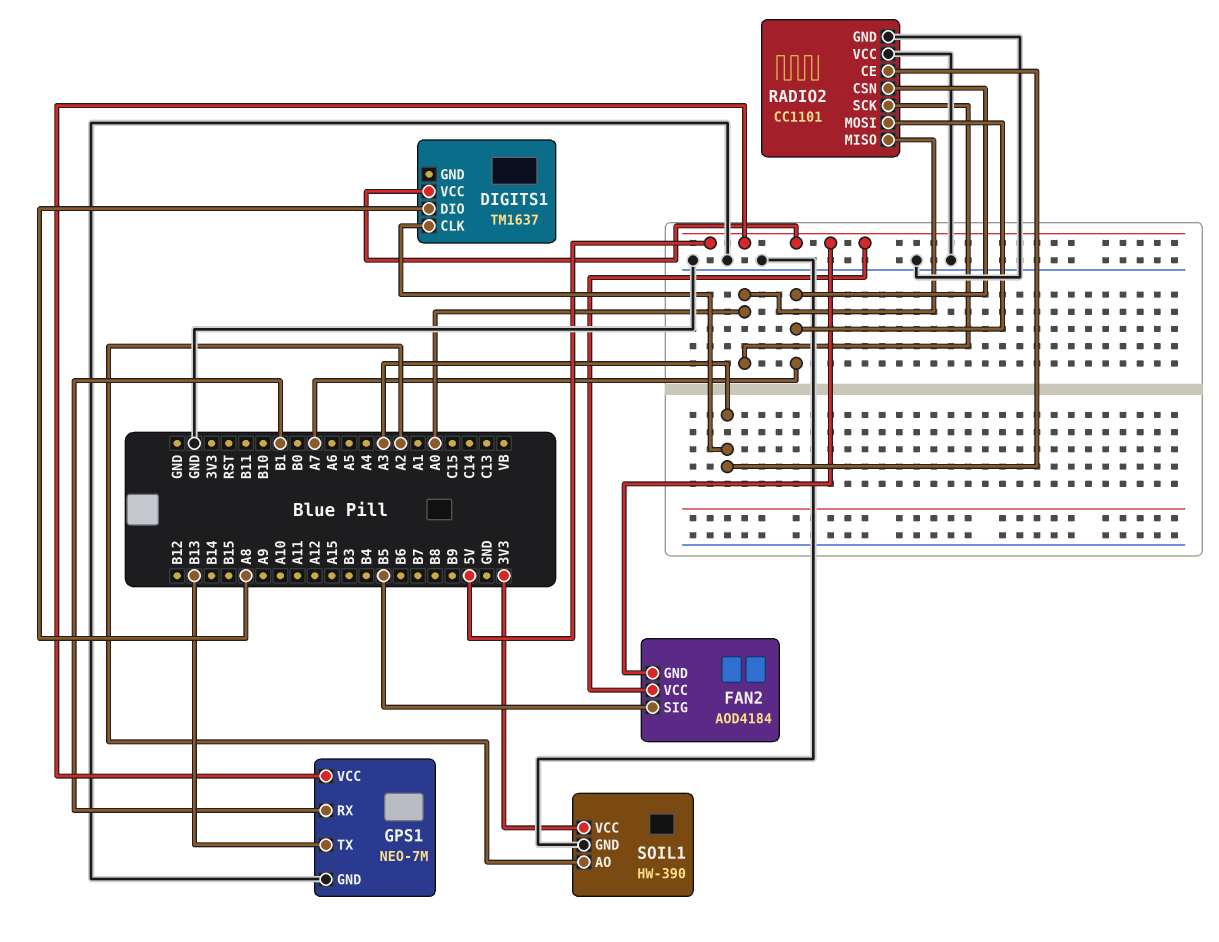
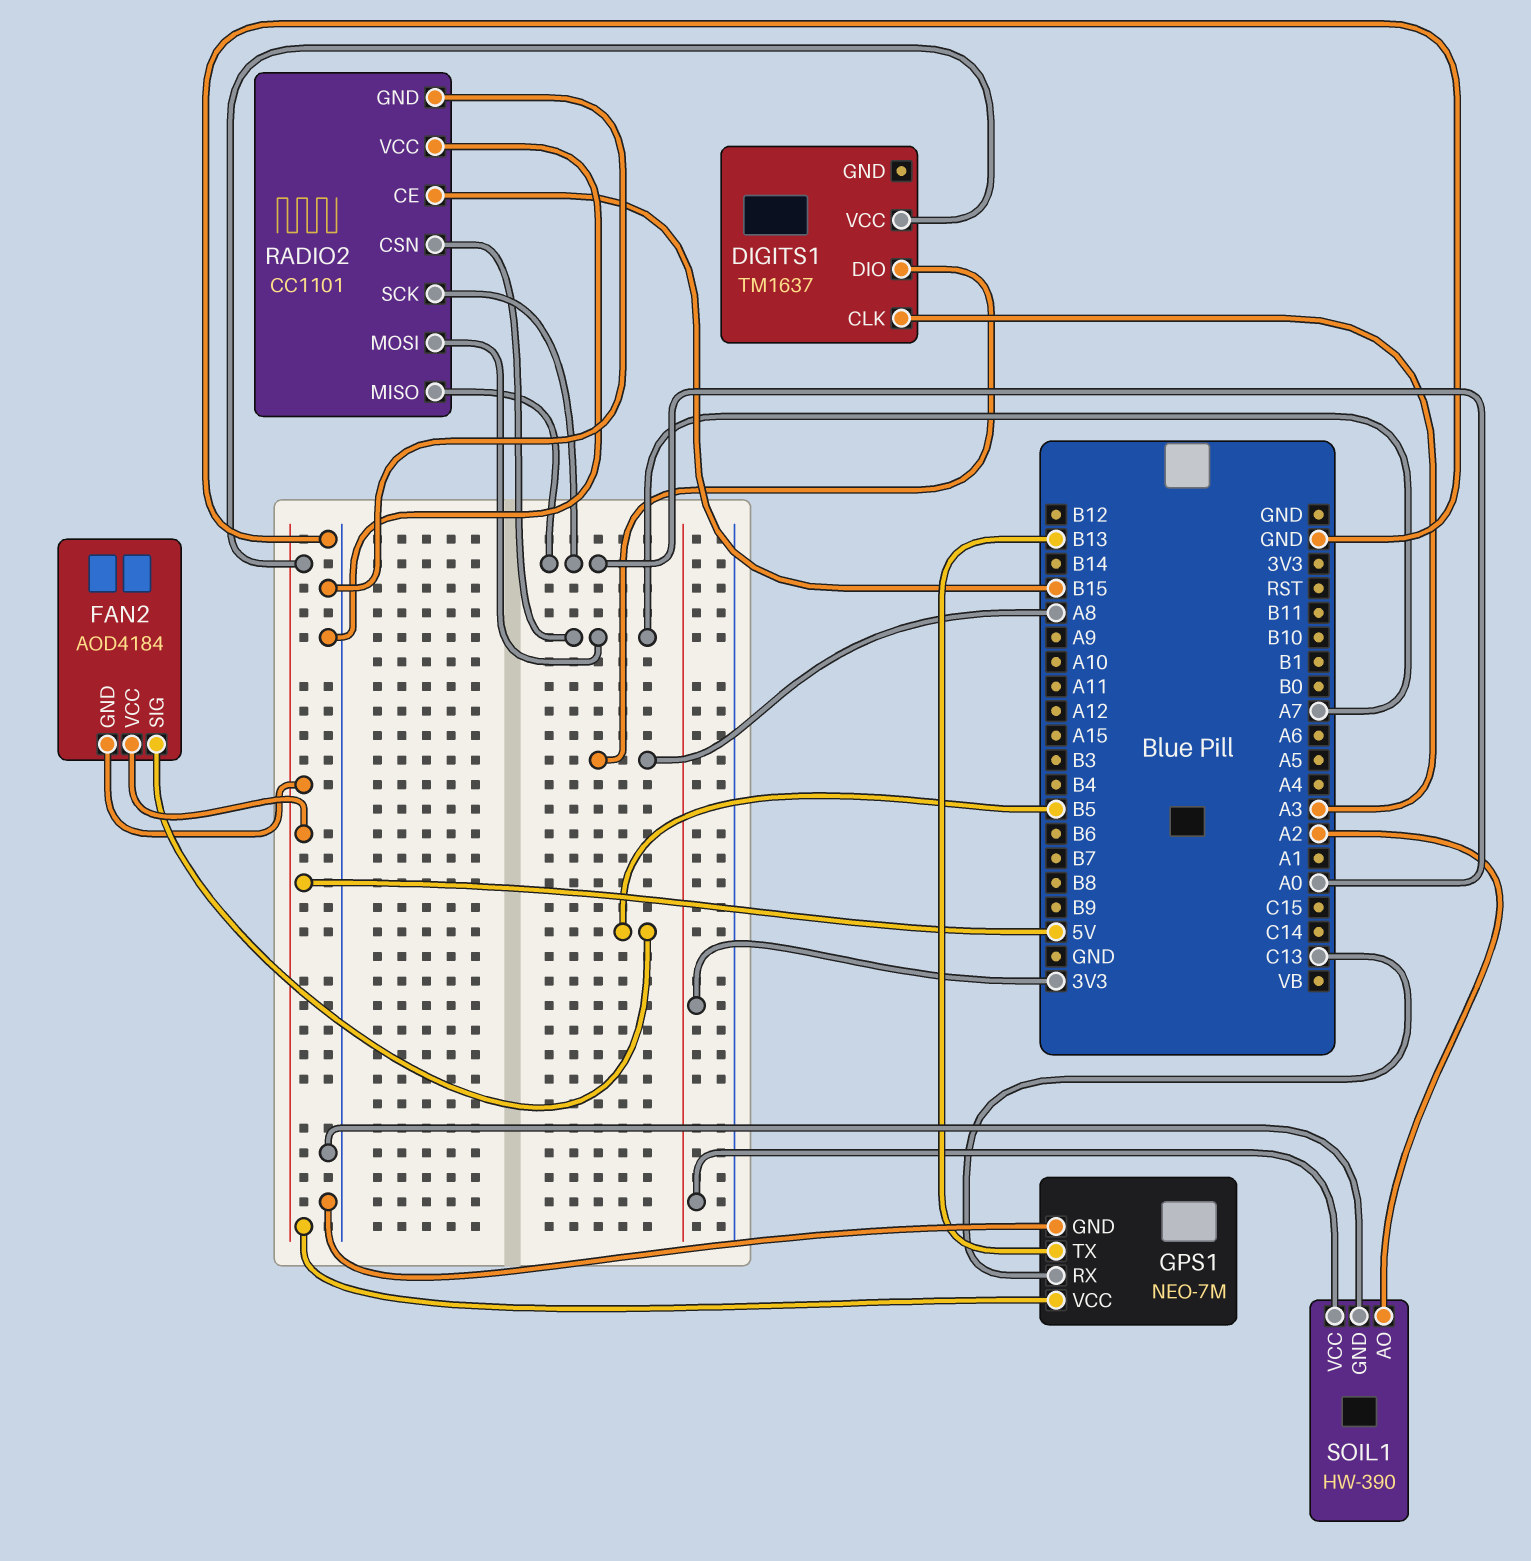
GPS1 pin RX: B1 -> C13
RADIO2 pin CE: A3 -> B15

